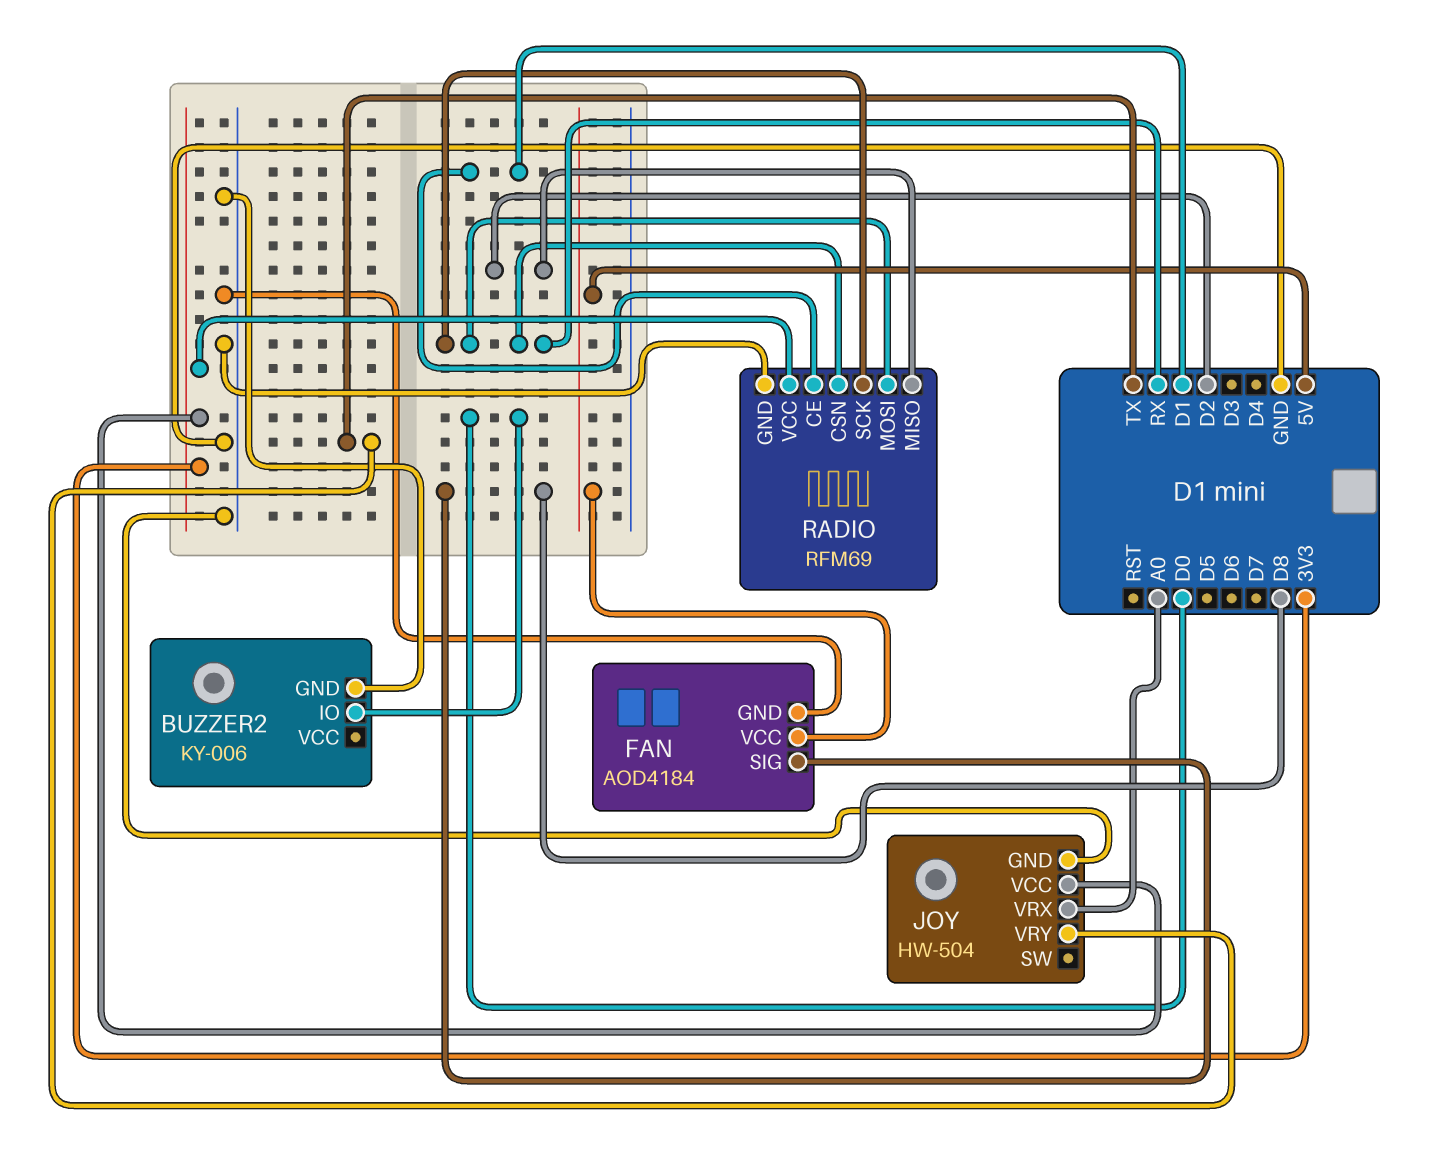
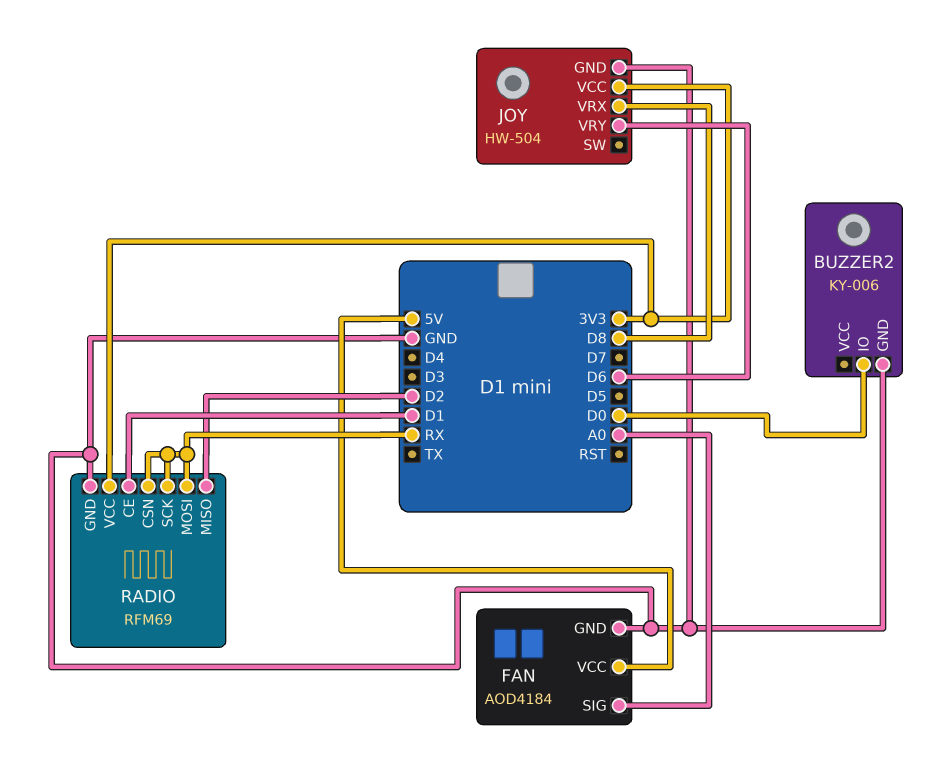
FAN pin SIG: D8 -> A0
JOY pin VRX: A0 -> D8
JOY pin VRY: TX -> D6

